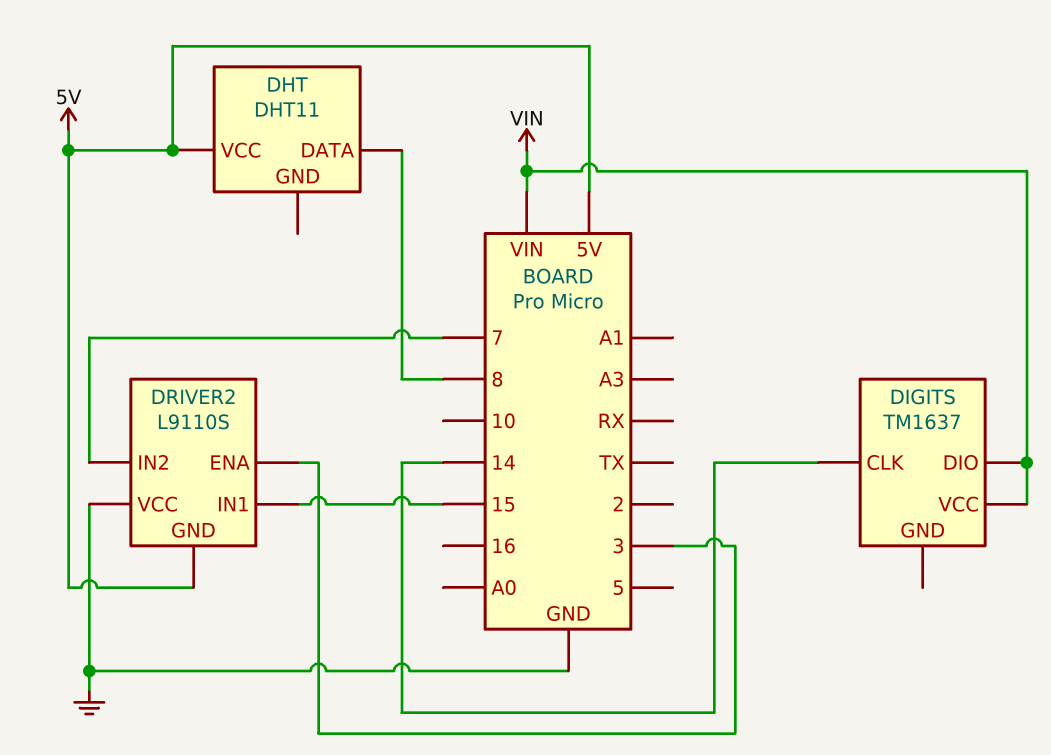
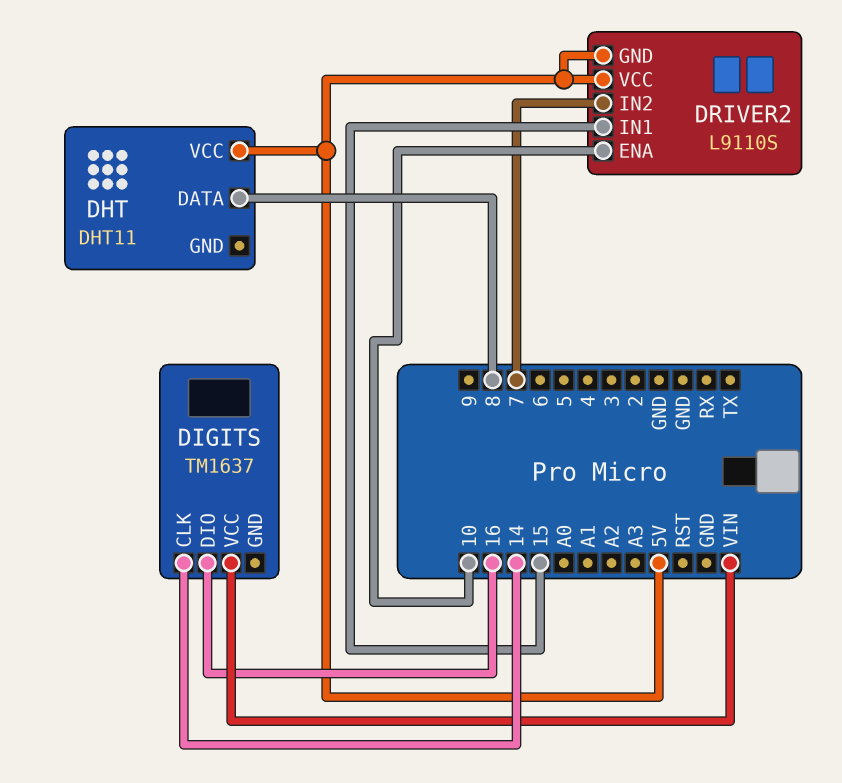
DIGITS pin DIO: VIN -> 16
DRIVER2 pin ENA: 3 -> 10
DRIVER2 pin VCC: GND -> 5V

